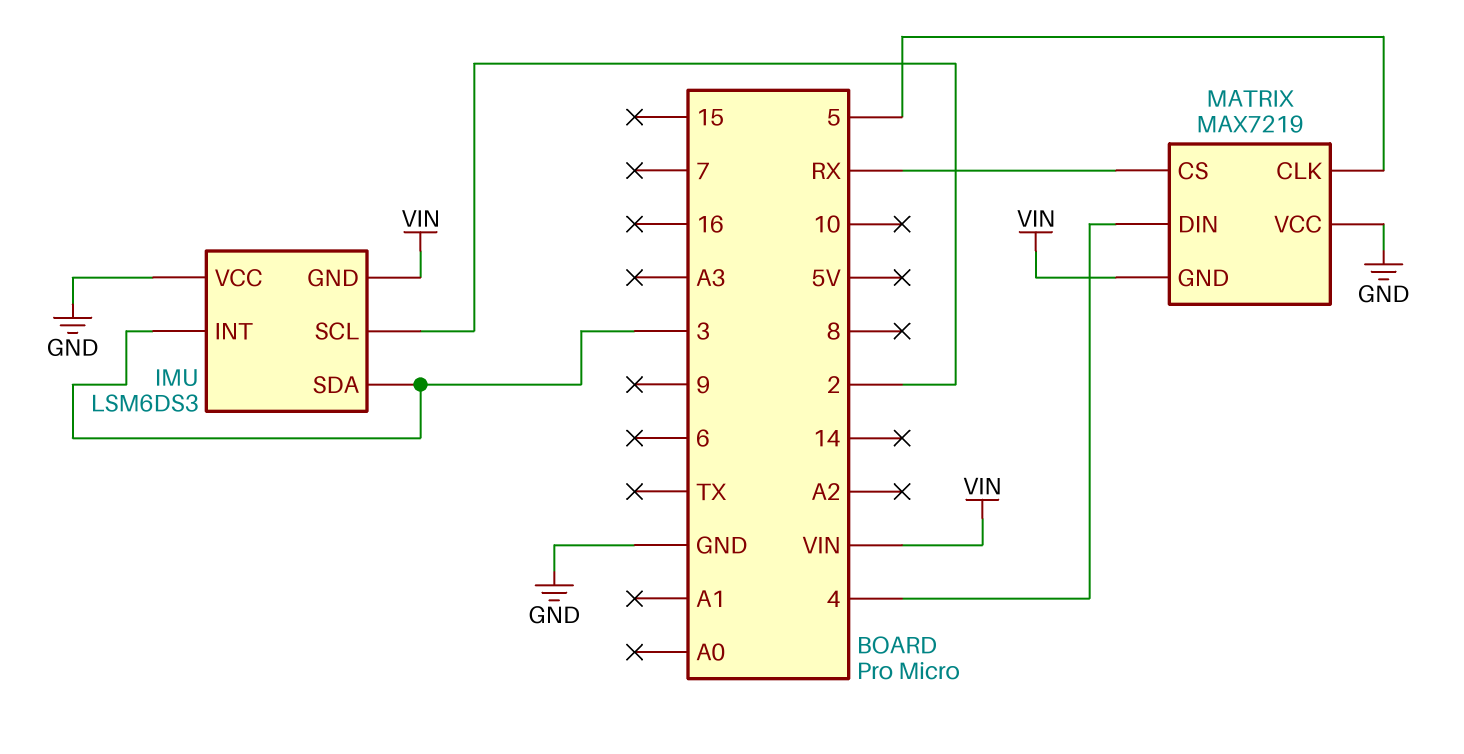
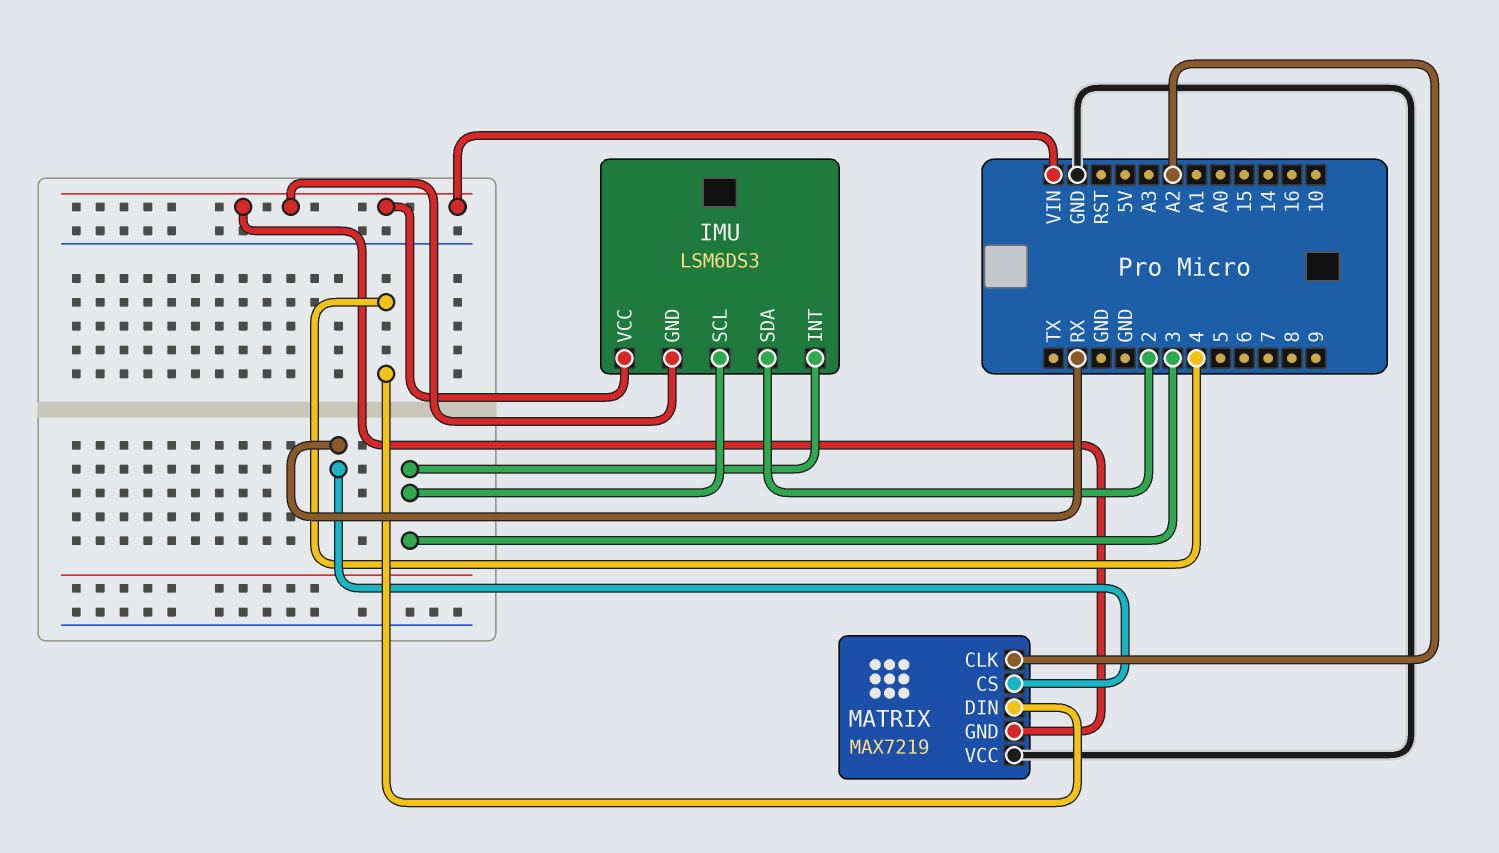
IMU pin SCL: 2 -> 3
IMU pin SDA: 3 -> 2
IMU pin VCC: GND -> VIN
MATRIX pin CLK: 5 -> A2

